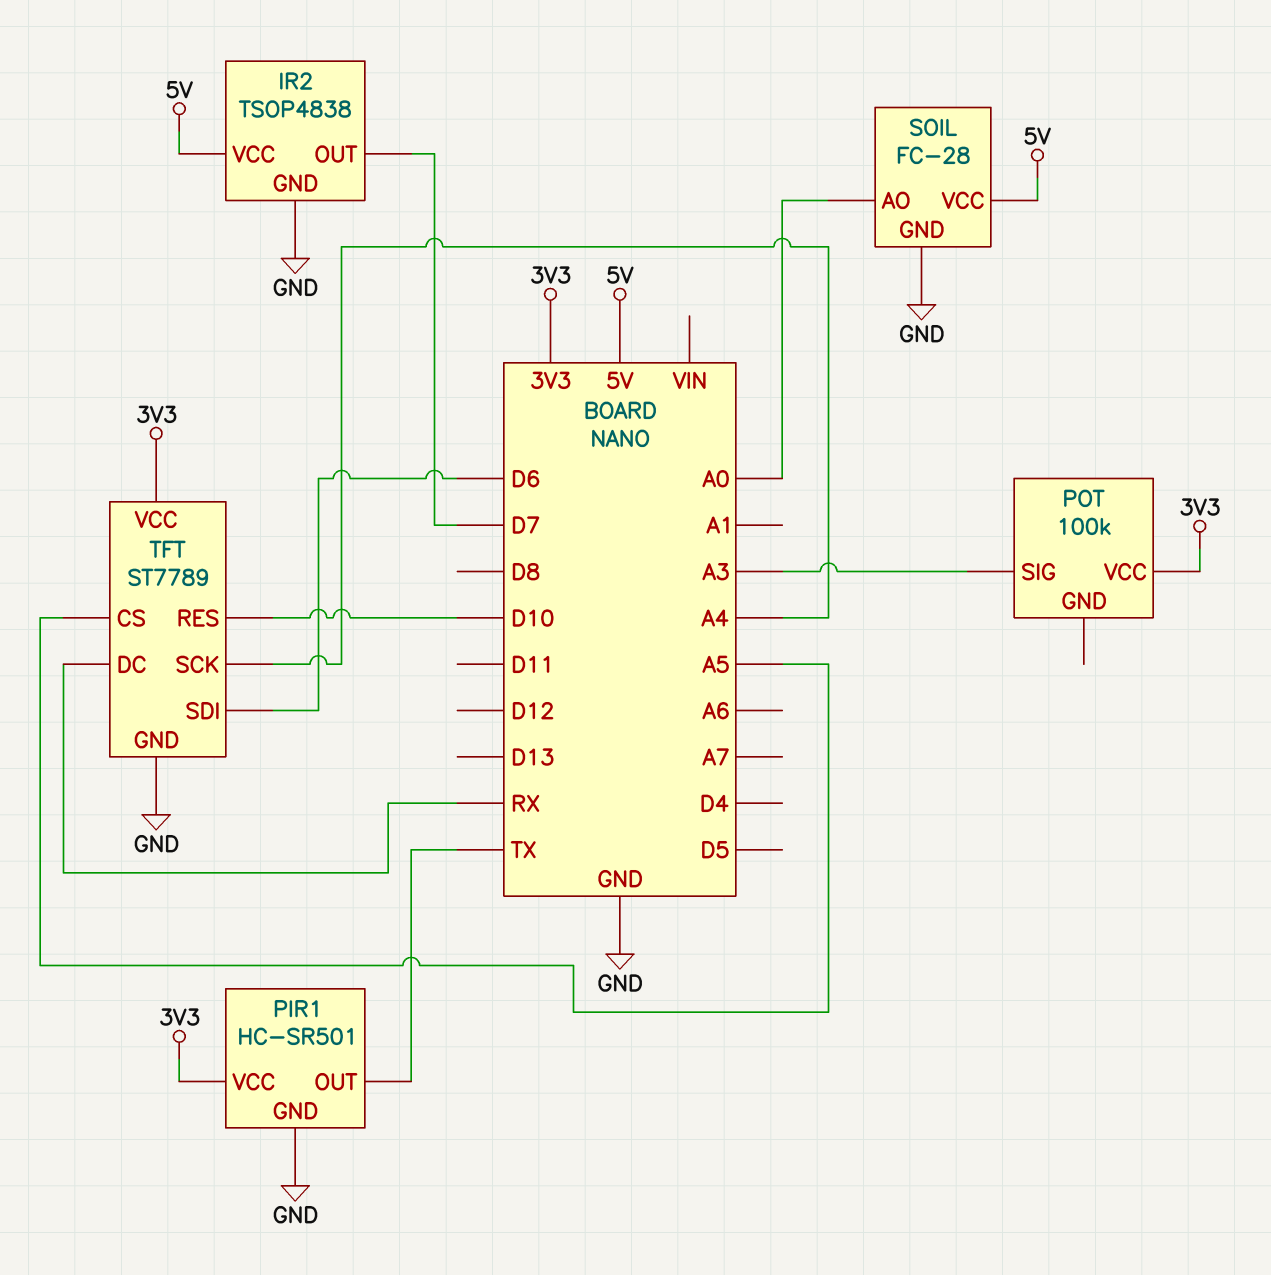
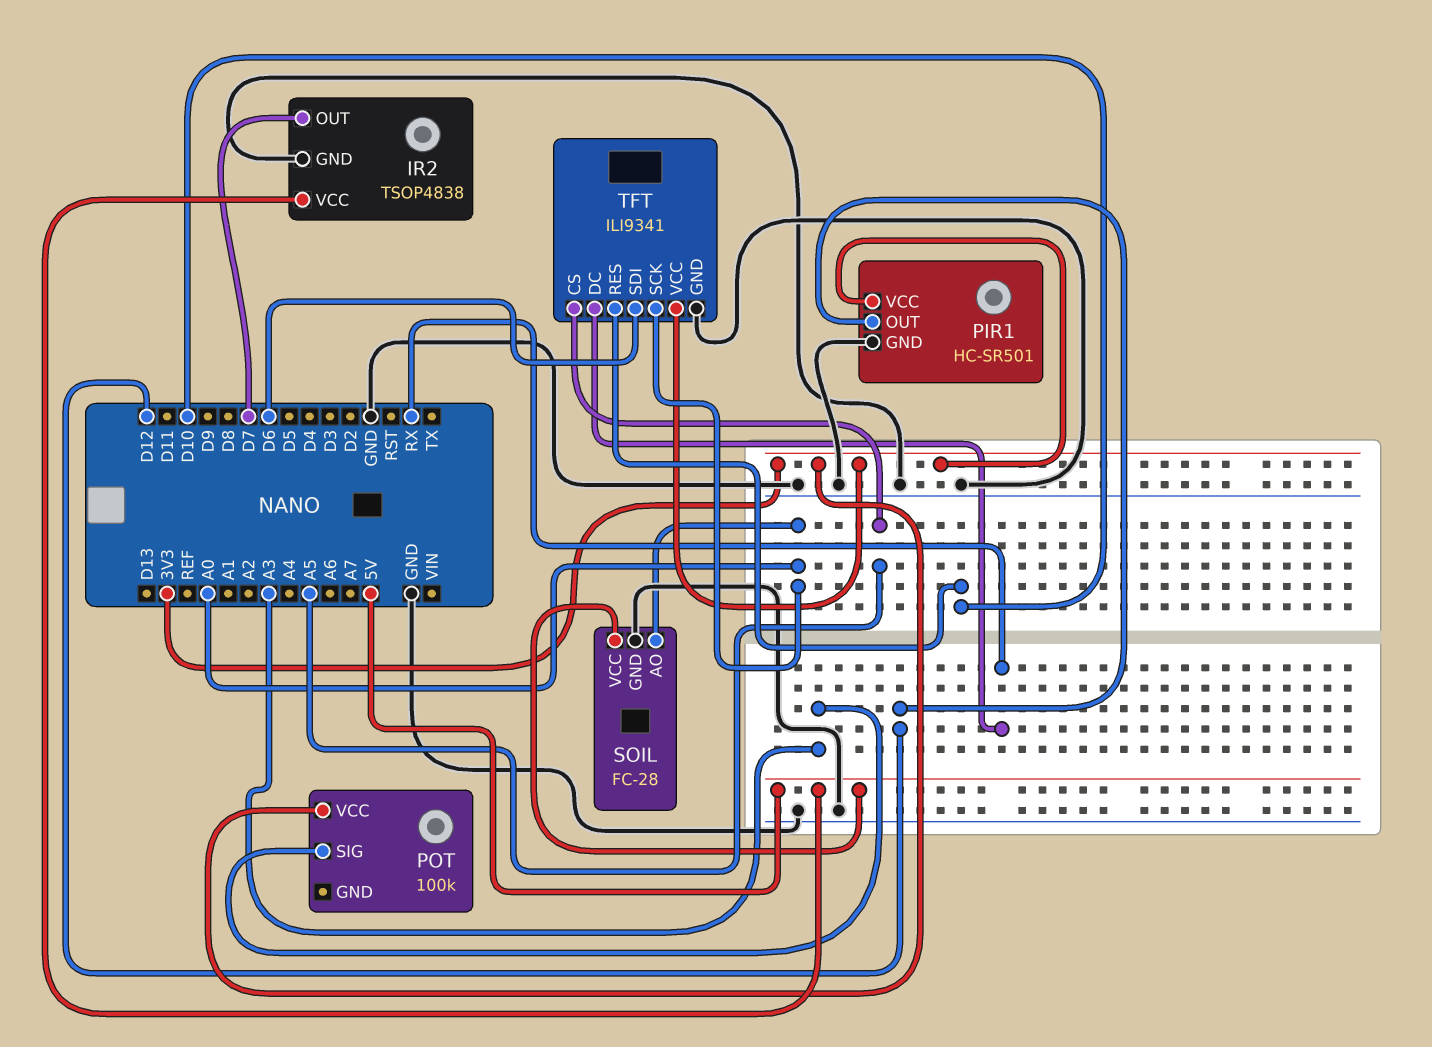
PIR1 pin OUT: TX -> D12
TFT: ST7789 -> ILI9341
TFT pin SCK: A4 -> A0

